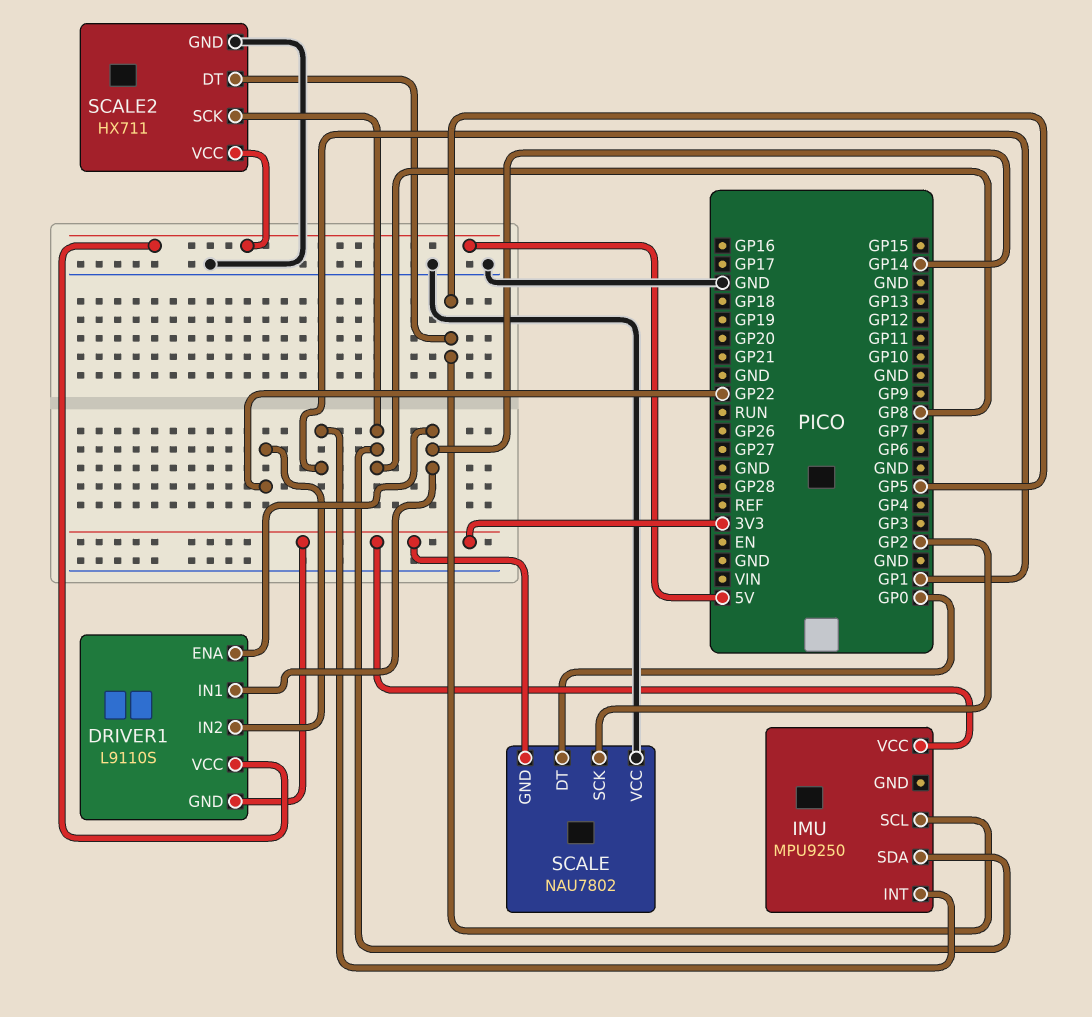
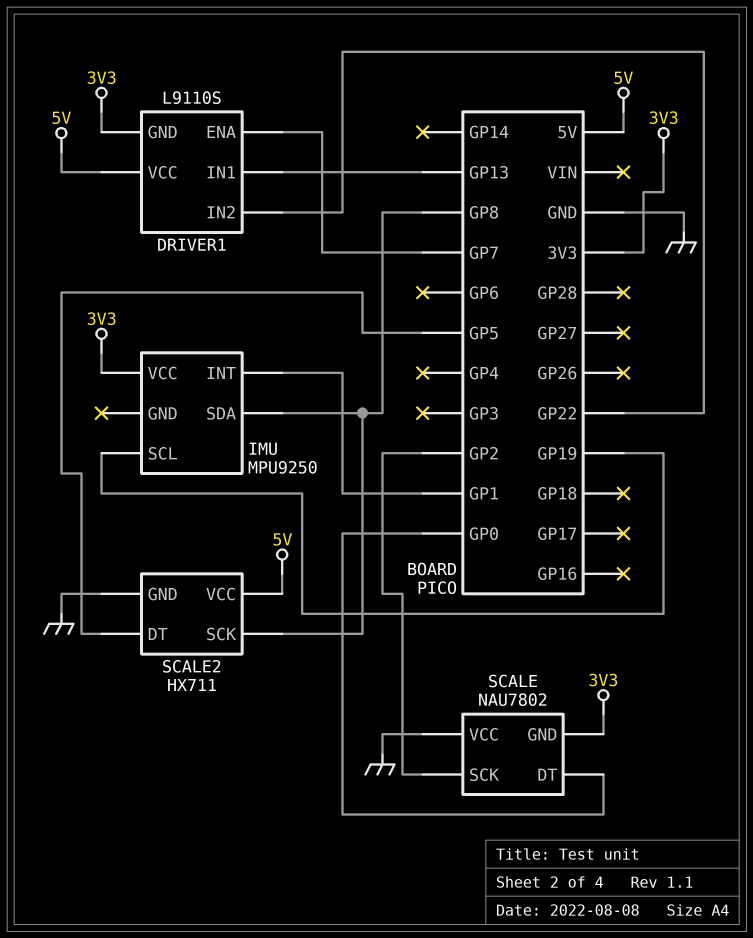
DRIVER1 pin ENA: GP14 -> GP7
DRIVER1 pin IN1: GP14 -> GP13
IMU pin SCL: GP5 -> GP19

